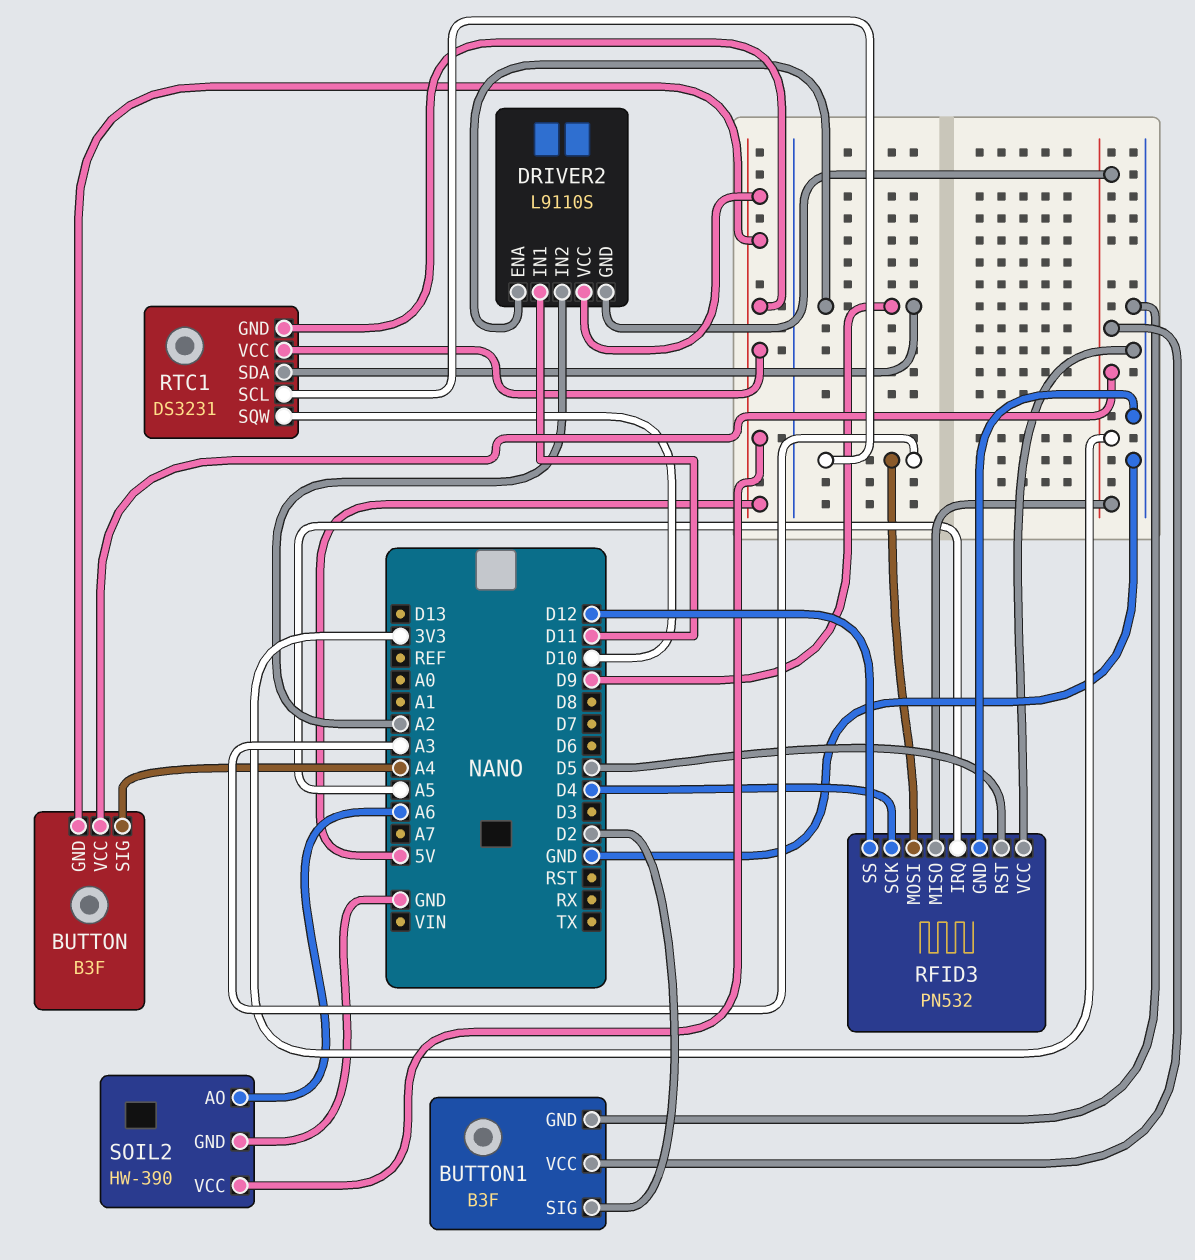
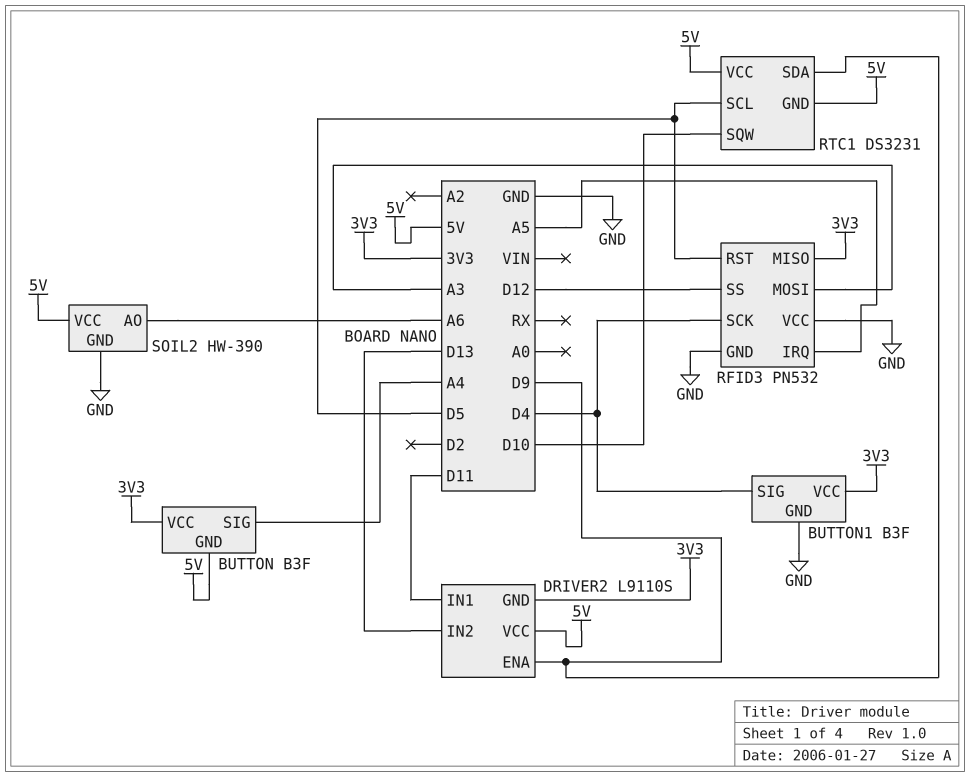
BUTTON1 pin SIG: D2 -> D4
DRIVER2 pin IN2: A2 -> D13
RTC1 pin SCL: A3 -> D5

